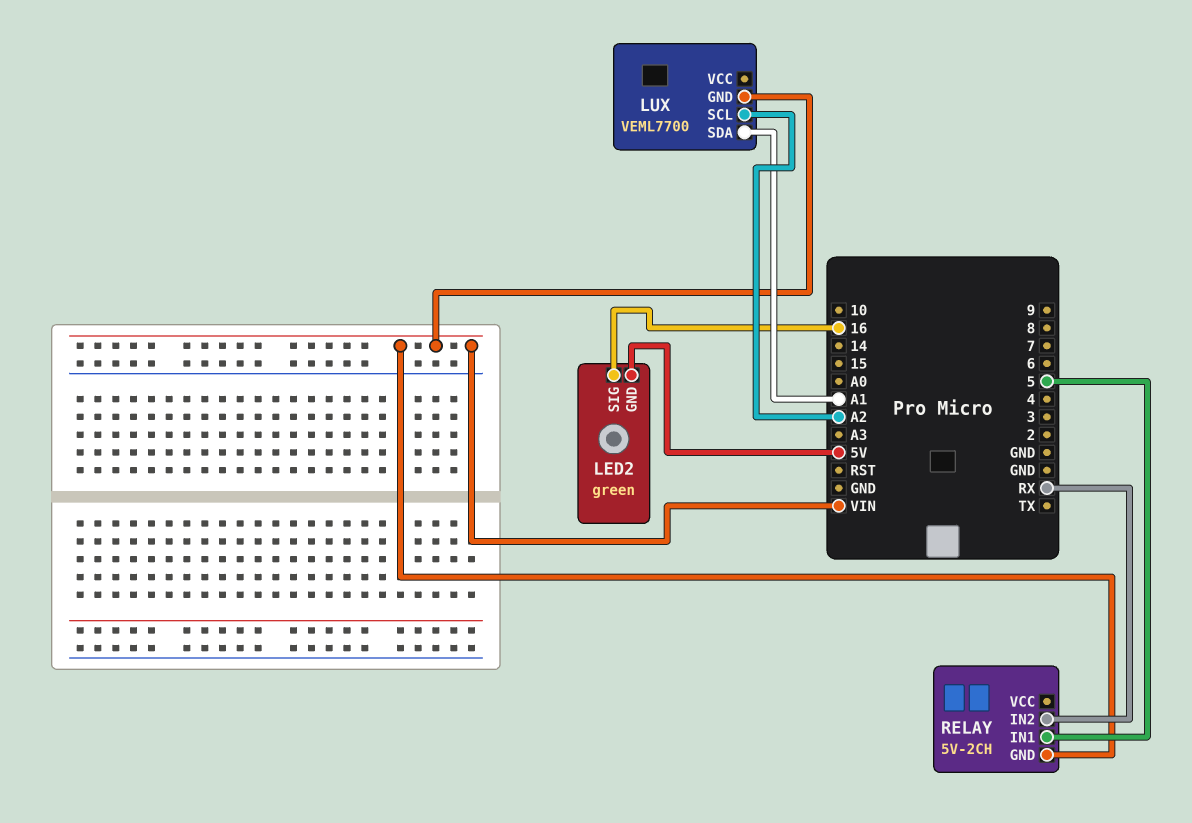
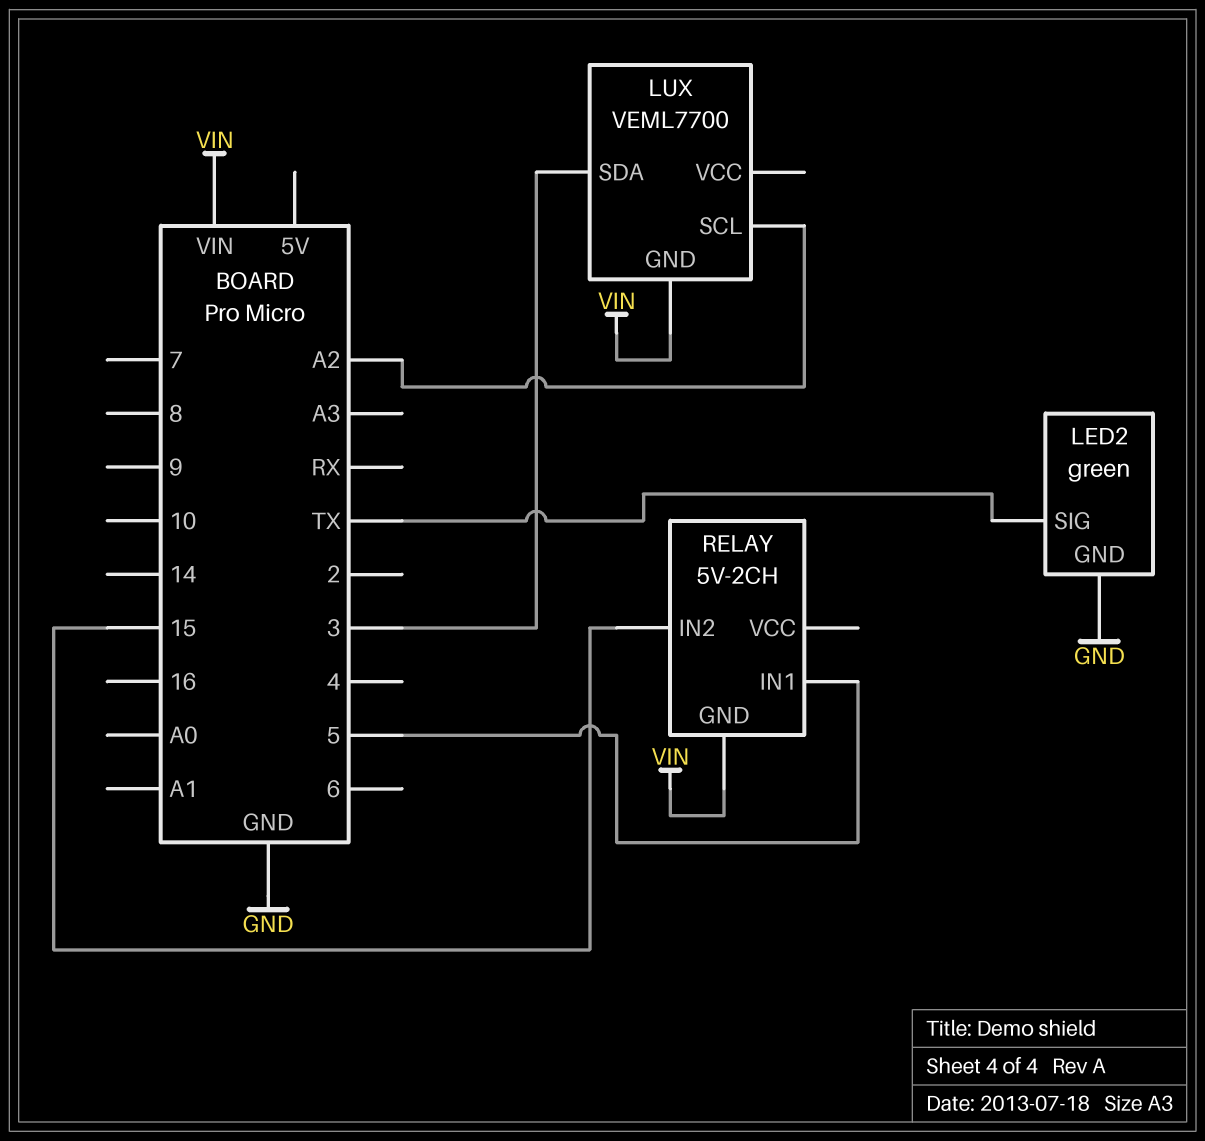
LED2 pin GND: 5V -> GND
LED2 pin SIG: 16 -> TX
LUX pin SDA: A1 -> 3
RELAY pin IN2: RX -> 15

